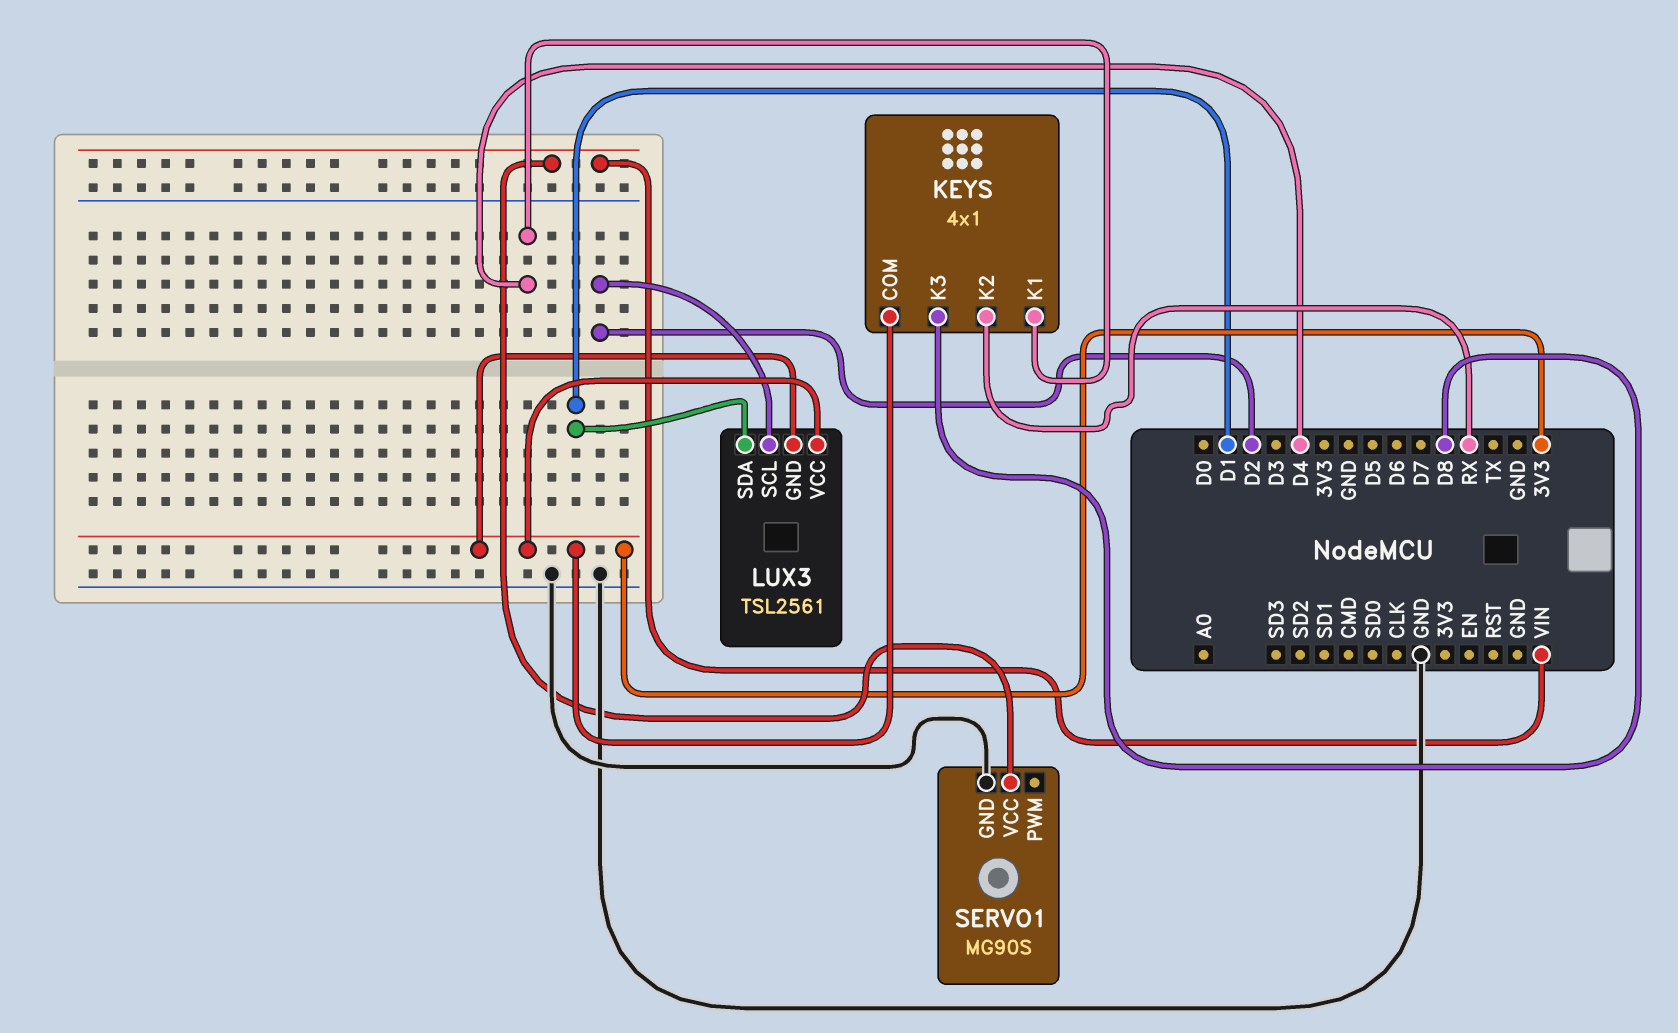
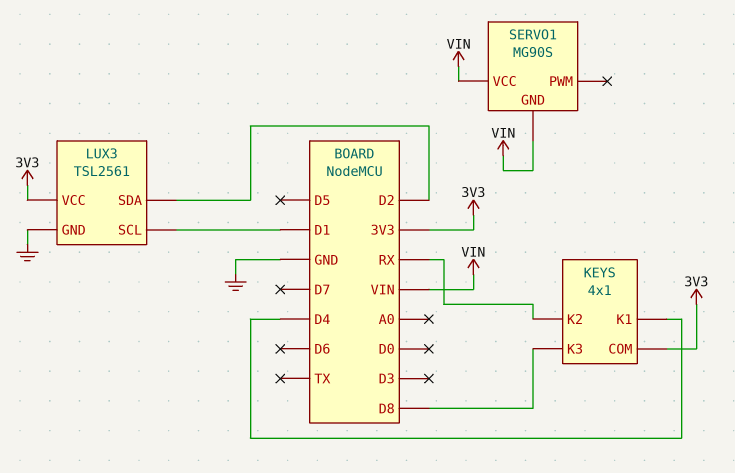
LUX3 pin GND: 3V3 -> GND
LUX3 pin SCL: D2 -> D1
LUX3 pin SDA: D1 -> D2
SERVO1 pin GND: GND -> VIN

